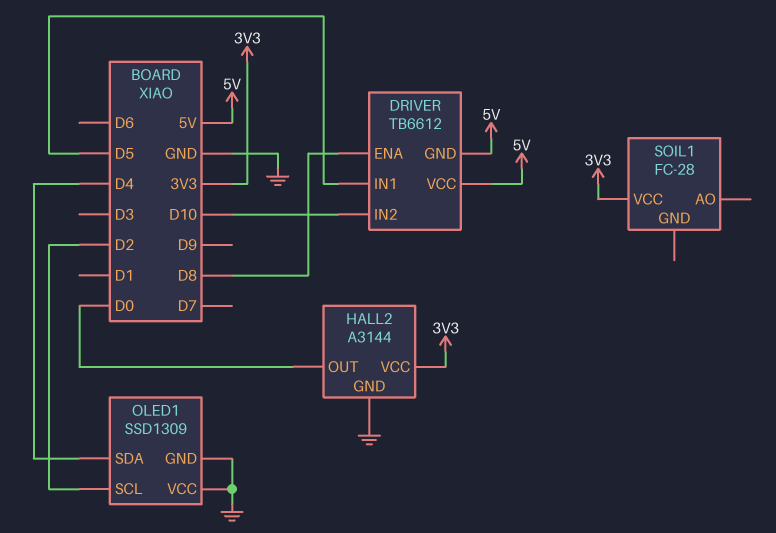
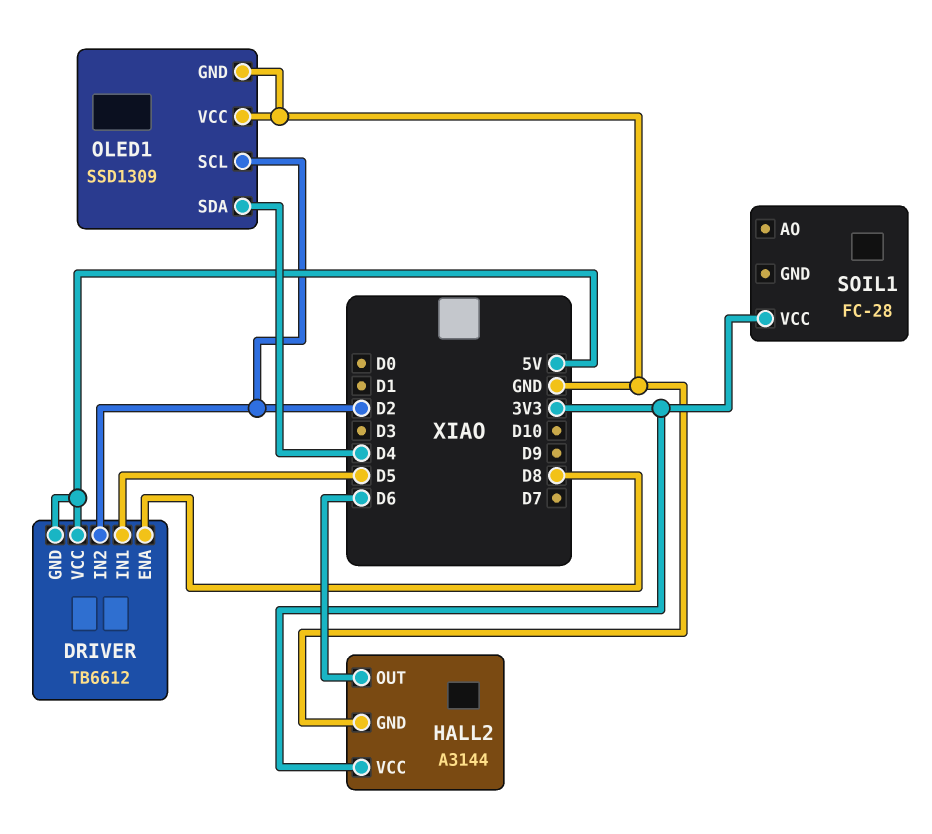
DRIVER pin IN2: D10 -> D2
HALL2 pin OUT: D0 -> D6

